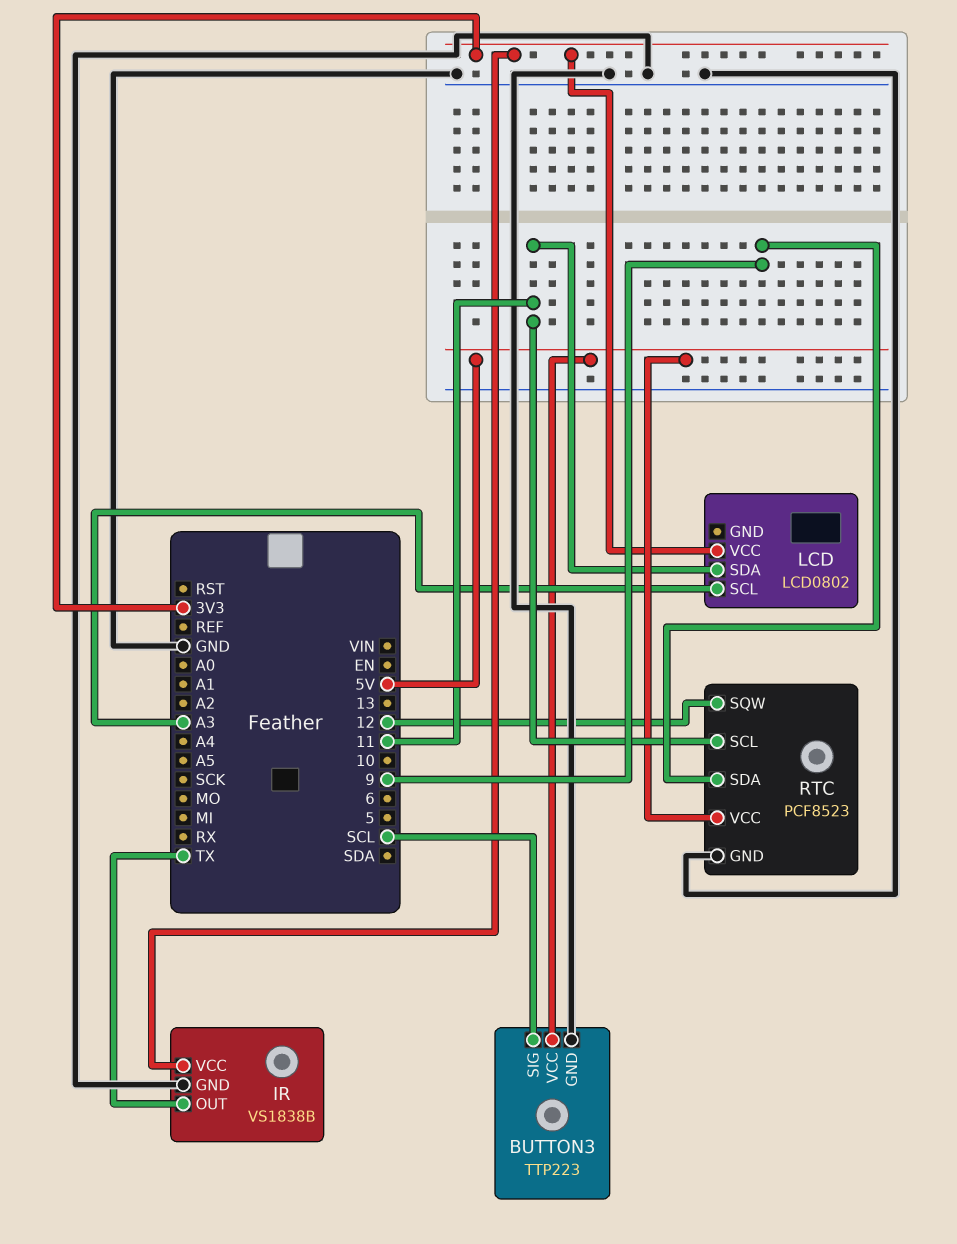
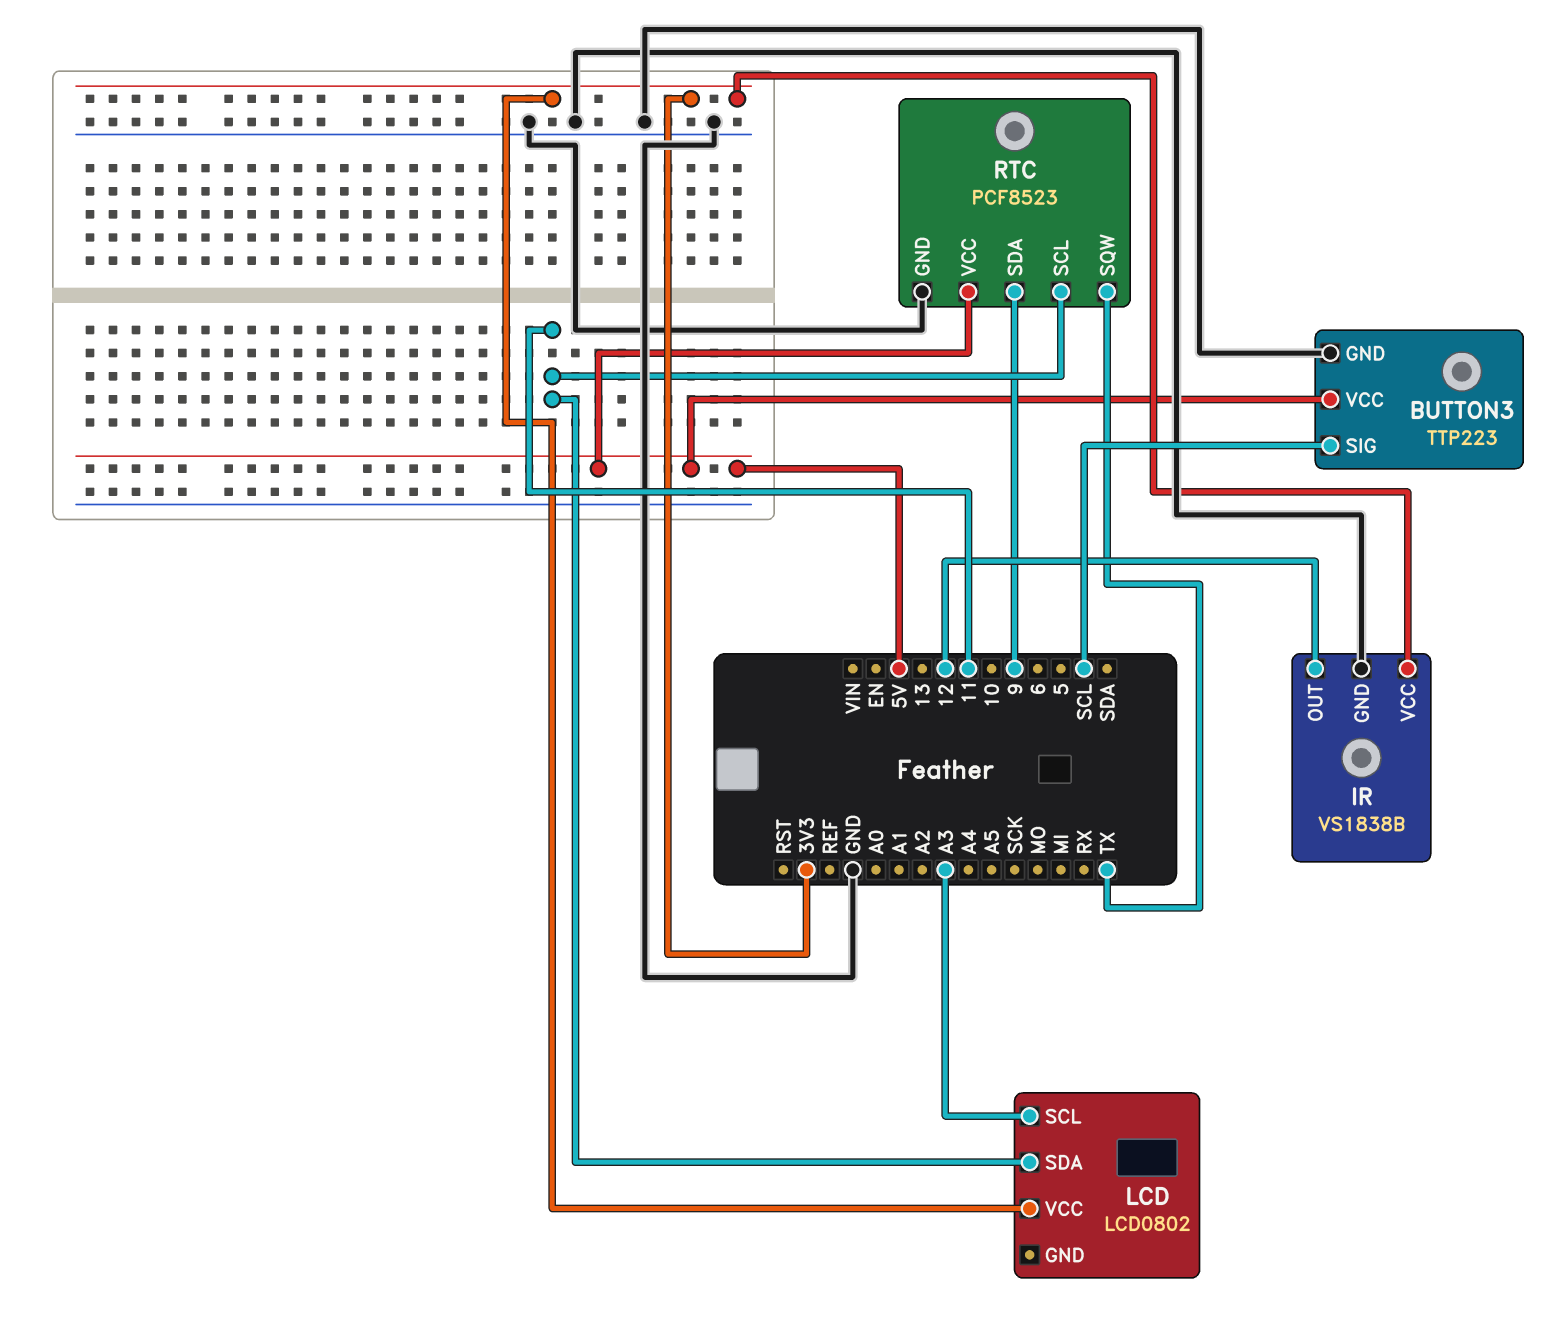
IR pin OUT: TX -> 12
RTC pin SQW: 12 -> TX

